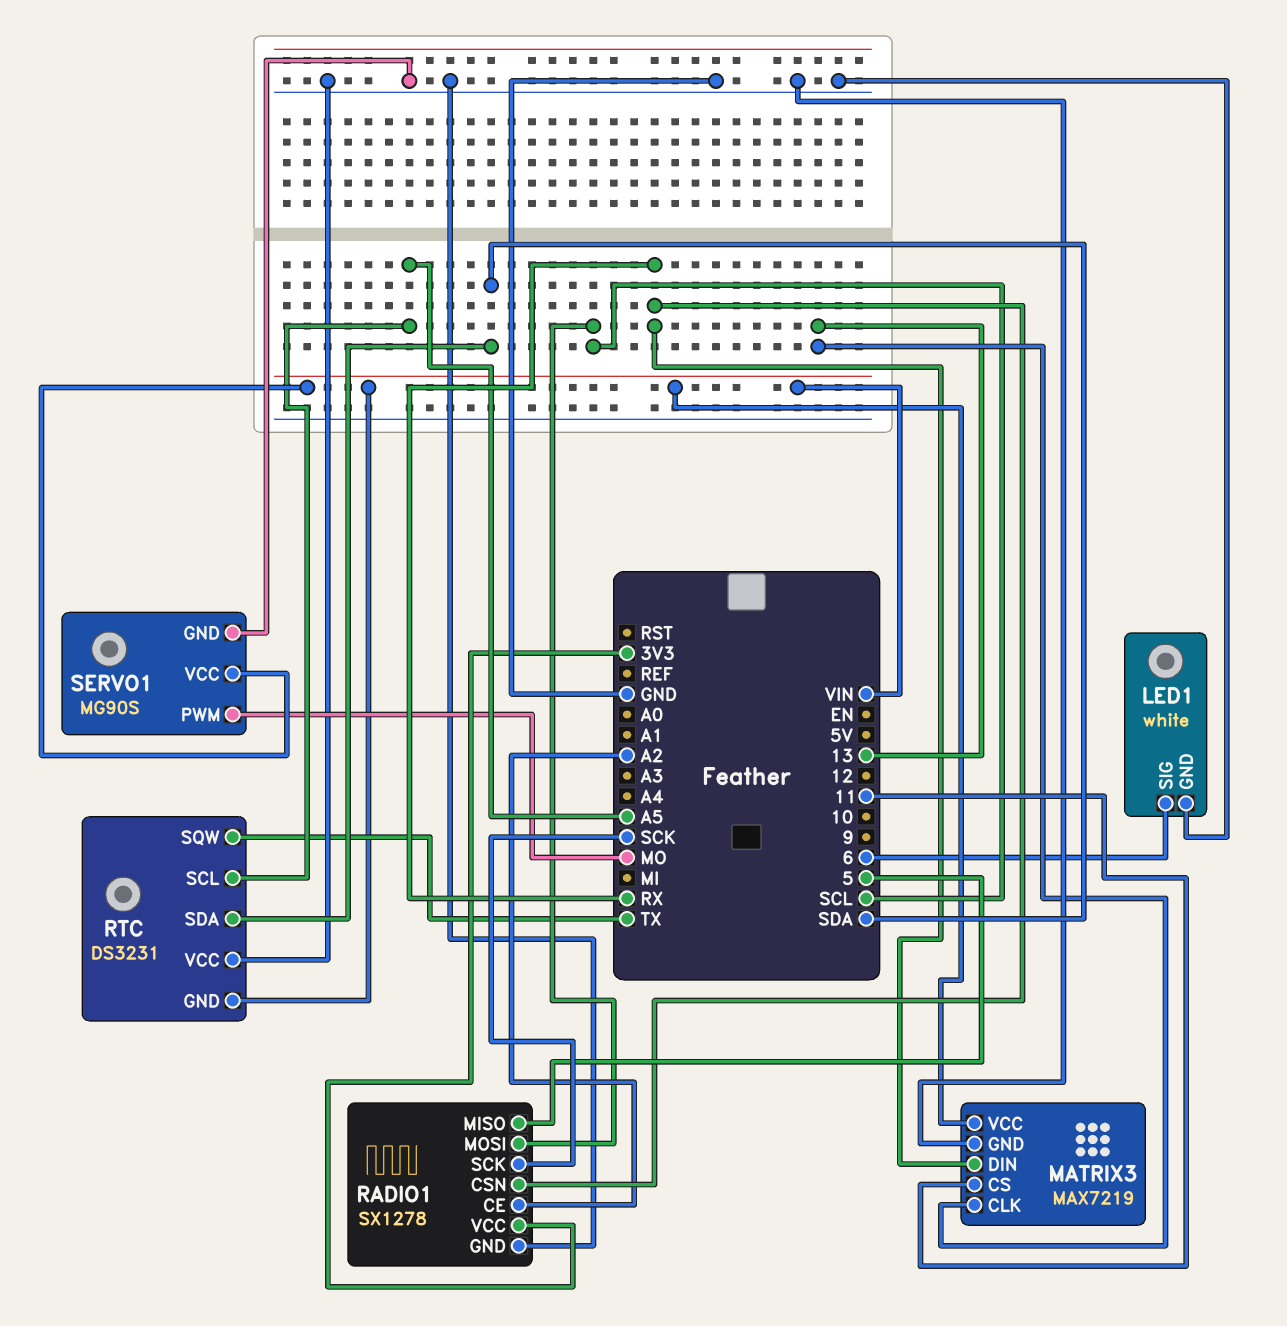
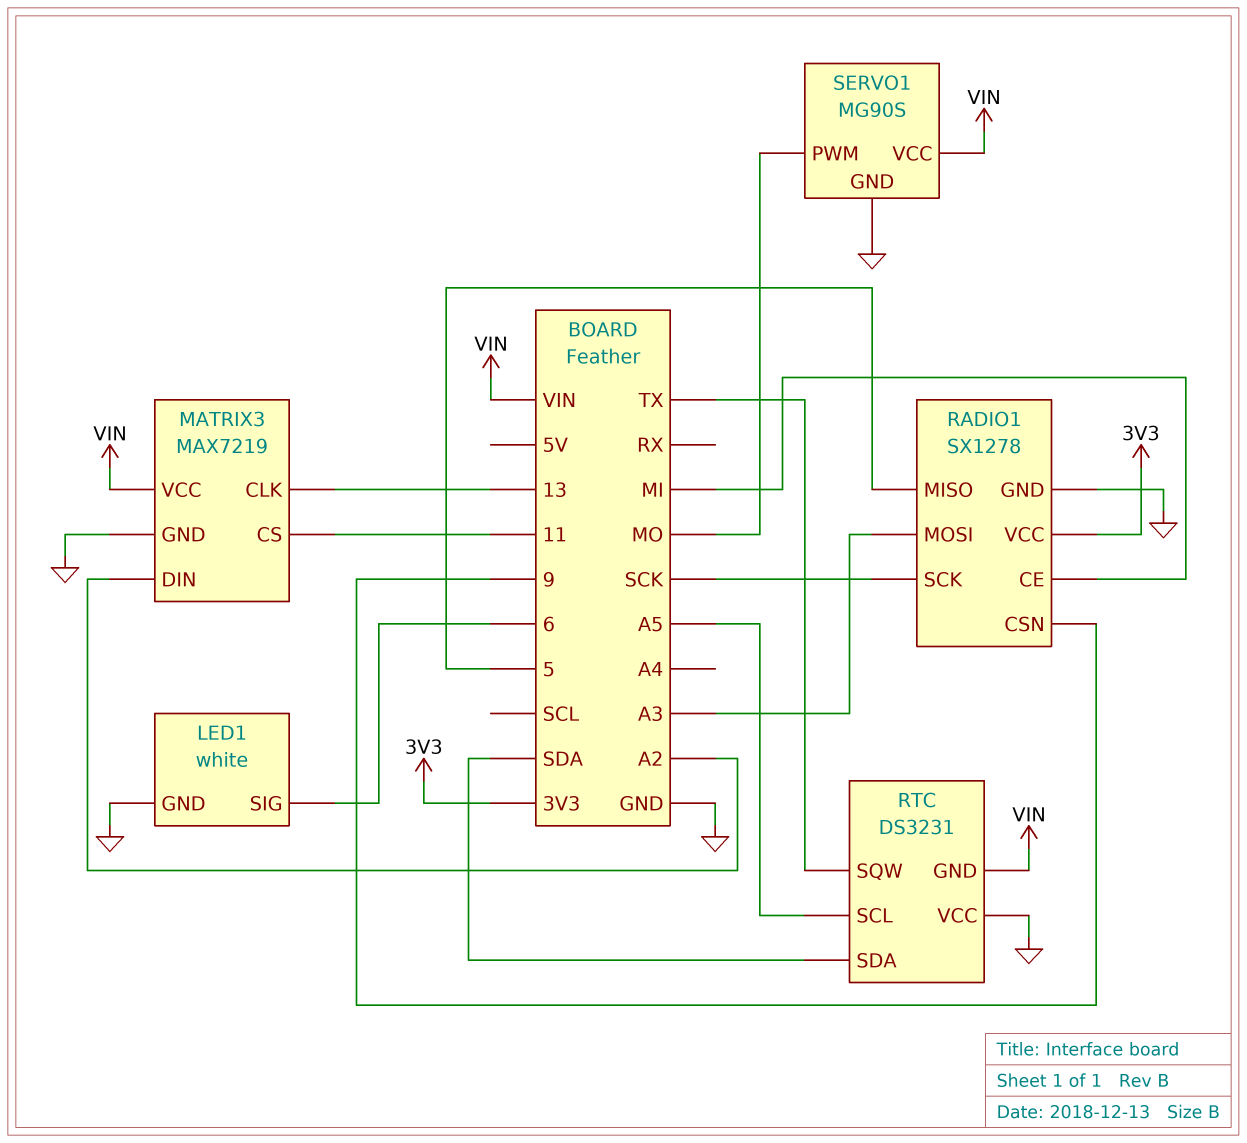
MATRIX3 pin DIN: RX -> A2
RADIO1 pin CE: A2 -> MI
RADIO1 pin CSN: RX -> 9
RADIO1 pin MOSI: SCL -> A3

